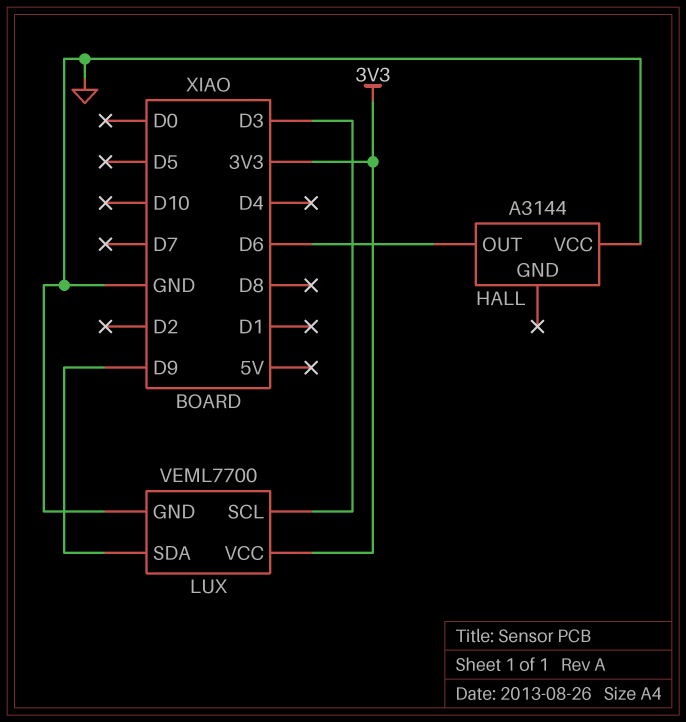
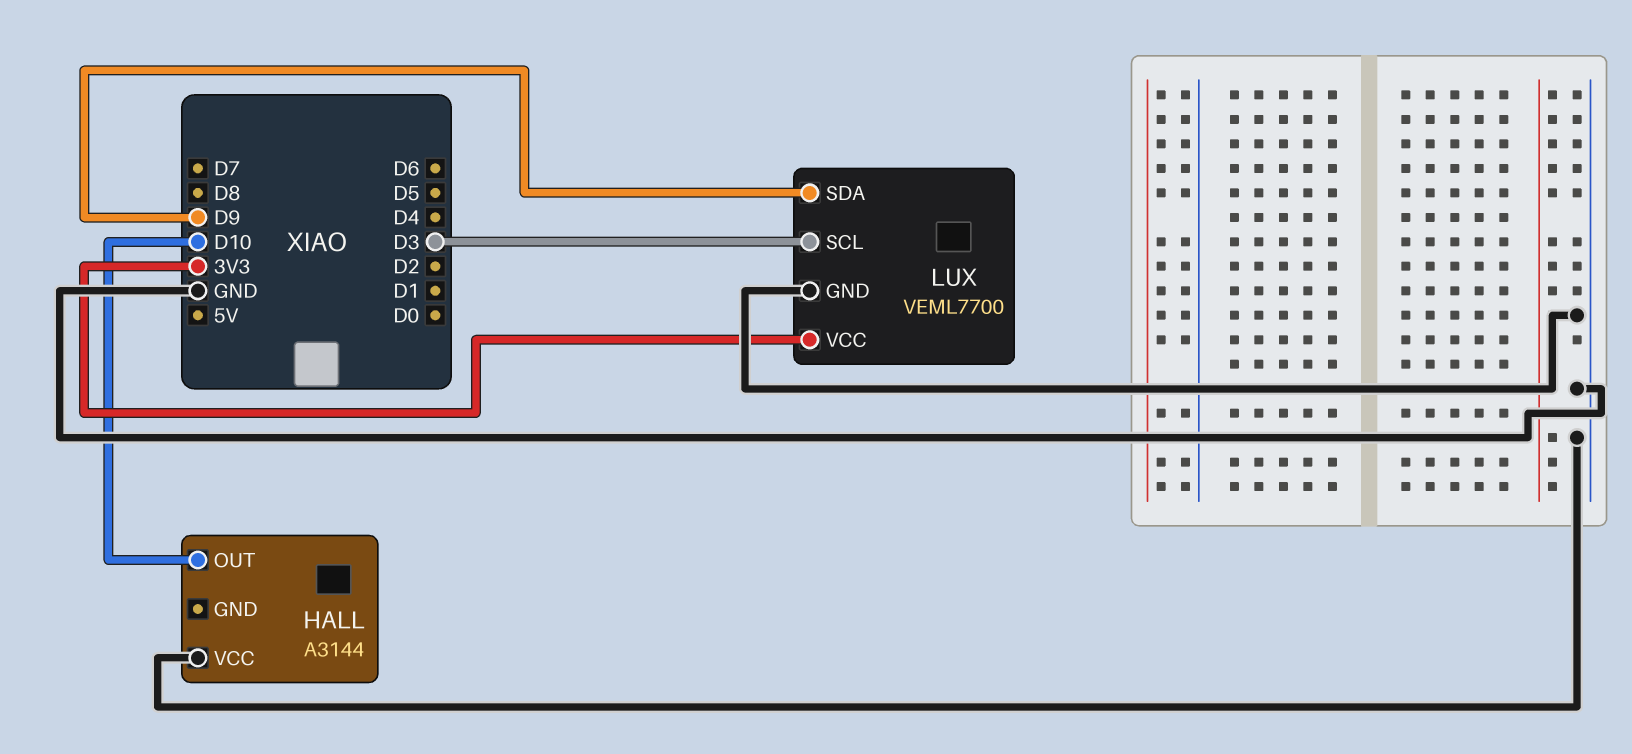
HALL pin OUT: D6 -> D10

